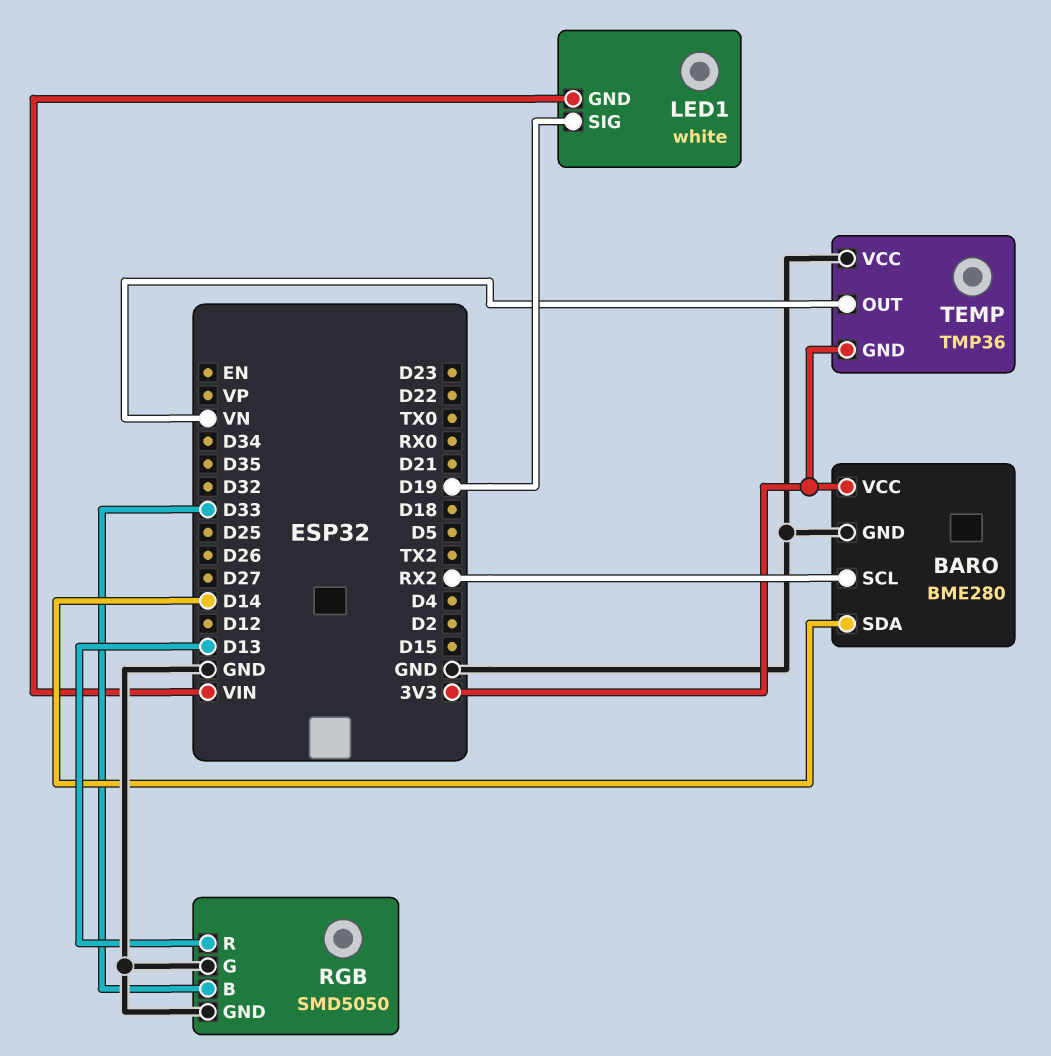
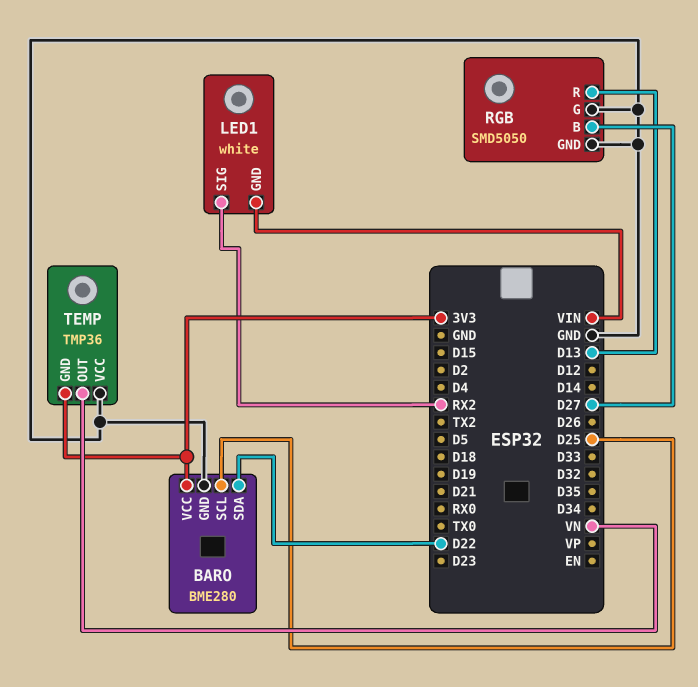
BARO pin SCL: RX2 -> D25
BARO pin SDA: D14 -> D22
LED1 pin SIG: D19 -> RX2
RGB pin B: D33 -> D27

